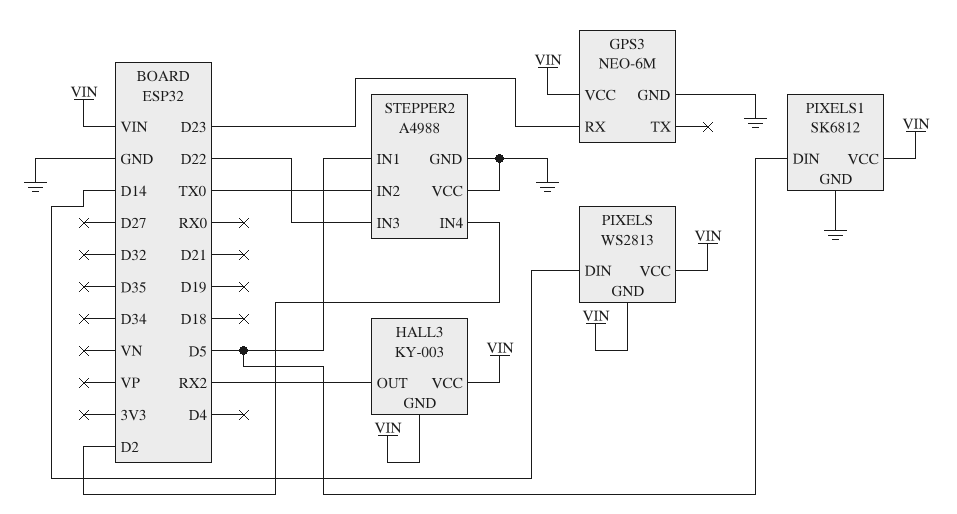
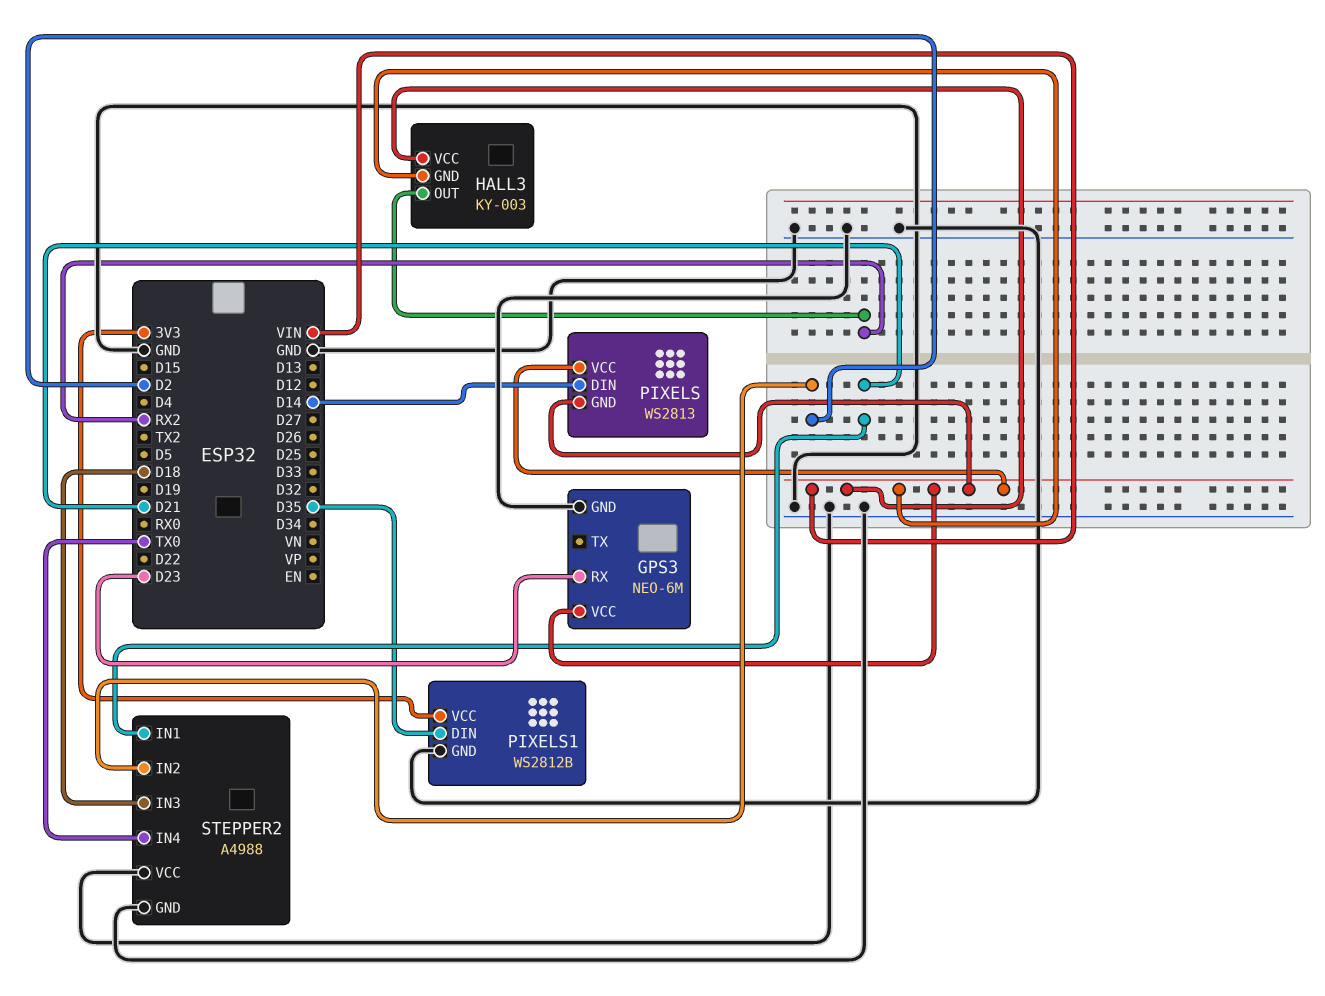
PIXELS1: SK6812 -> WS2812B
PIXELS1 pin DIN: D5 -> D35
PIXELS1 pin VCC: VIN -> 3V3
STEPPER2 pin IN1: D5 -> D21
STEPPER2 pin IN2: TX0 -> D2
STEPPER2 pin IN3: D22 -> D18
STEPPER2 pin IN4: D2 -> TX0

